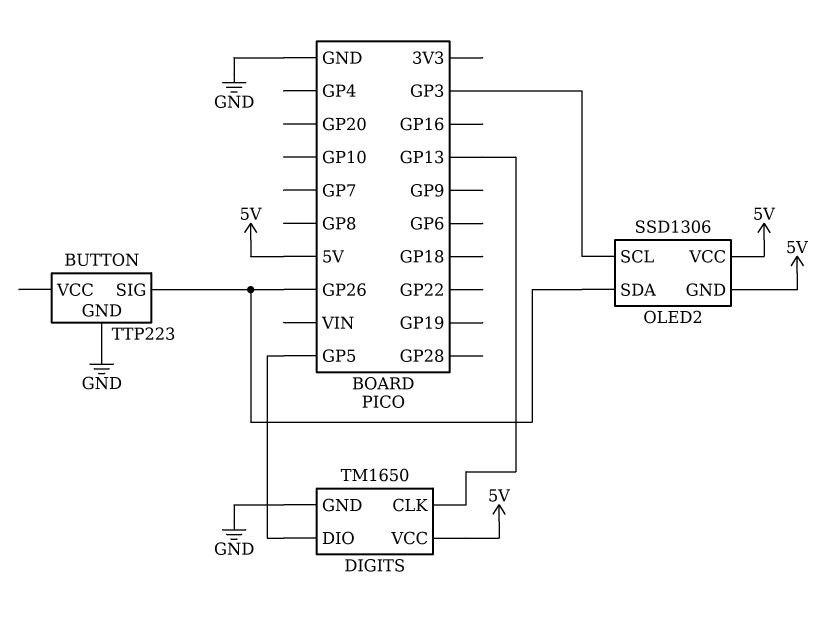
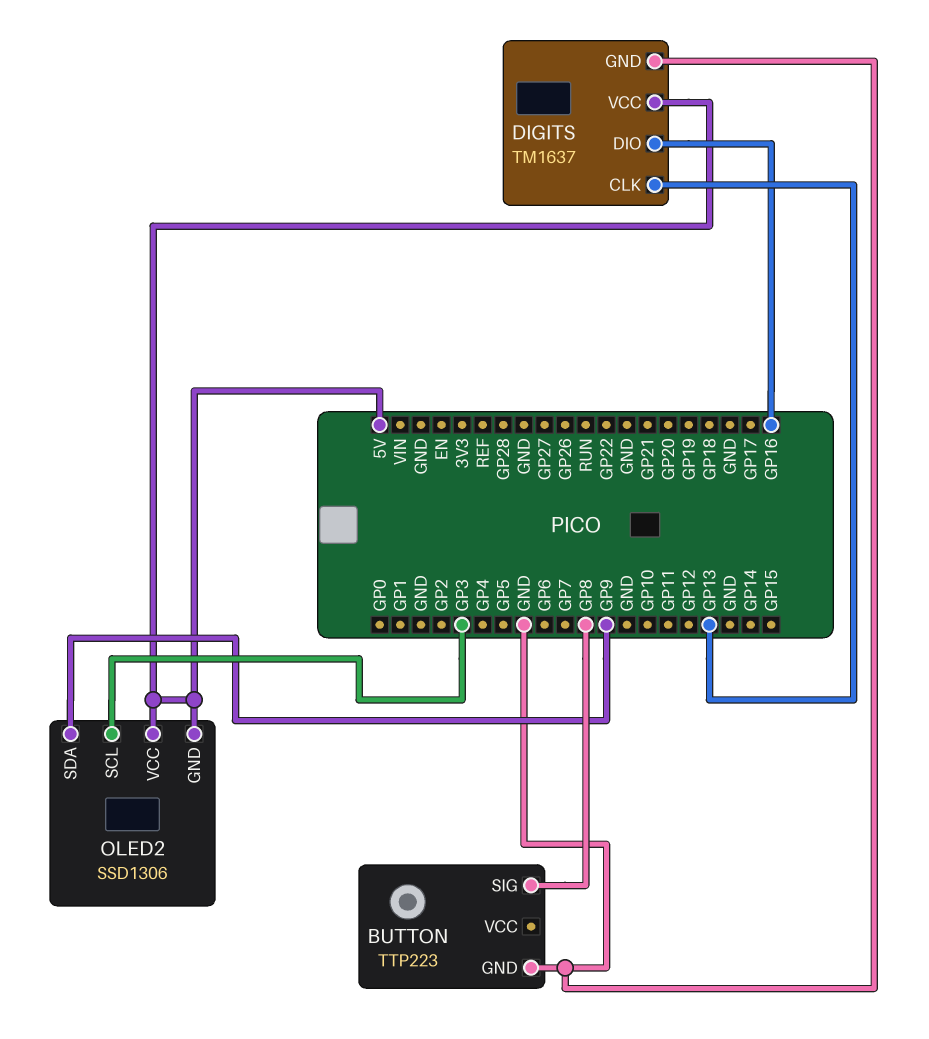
BUTTON pin SIG: GP26 -> GP8
DIGITS: TM1650 -> TM1637
DIGITS pin DIO: GP5 -> GP16
OLED2 pin SDA: GP26 -> GP9

